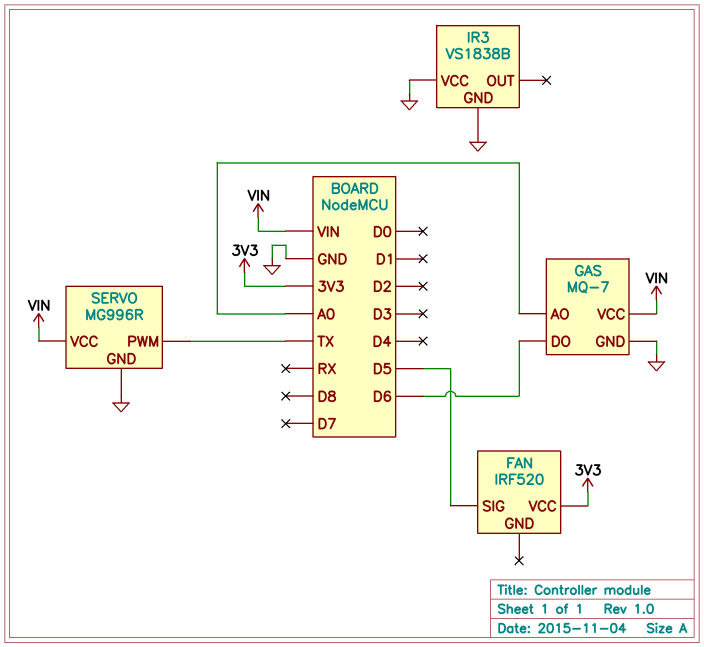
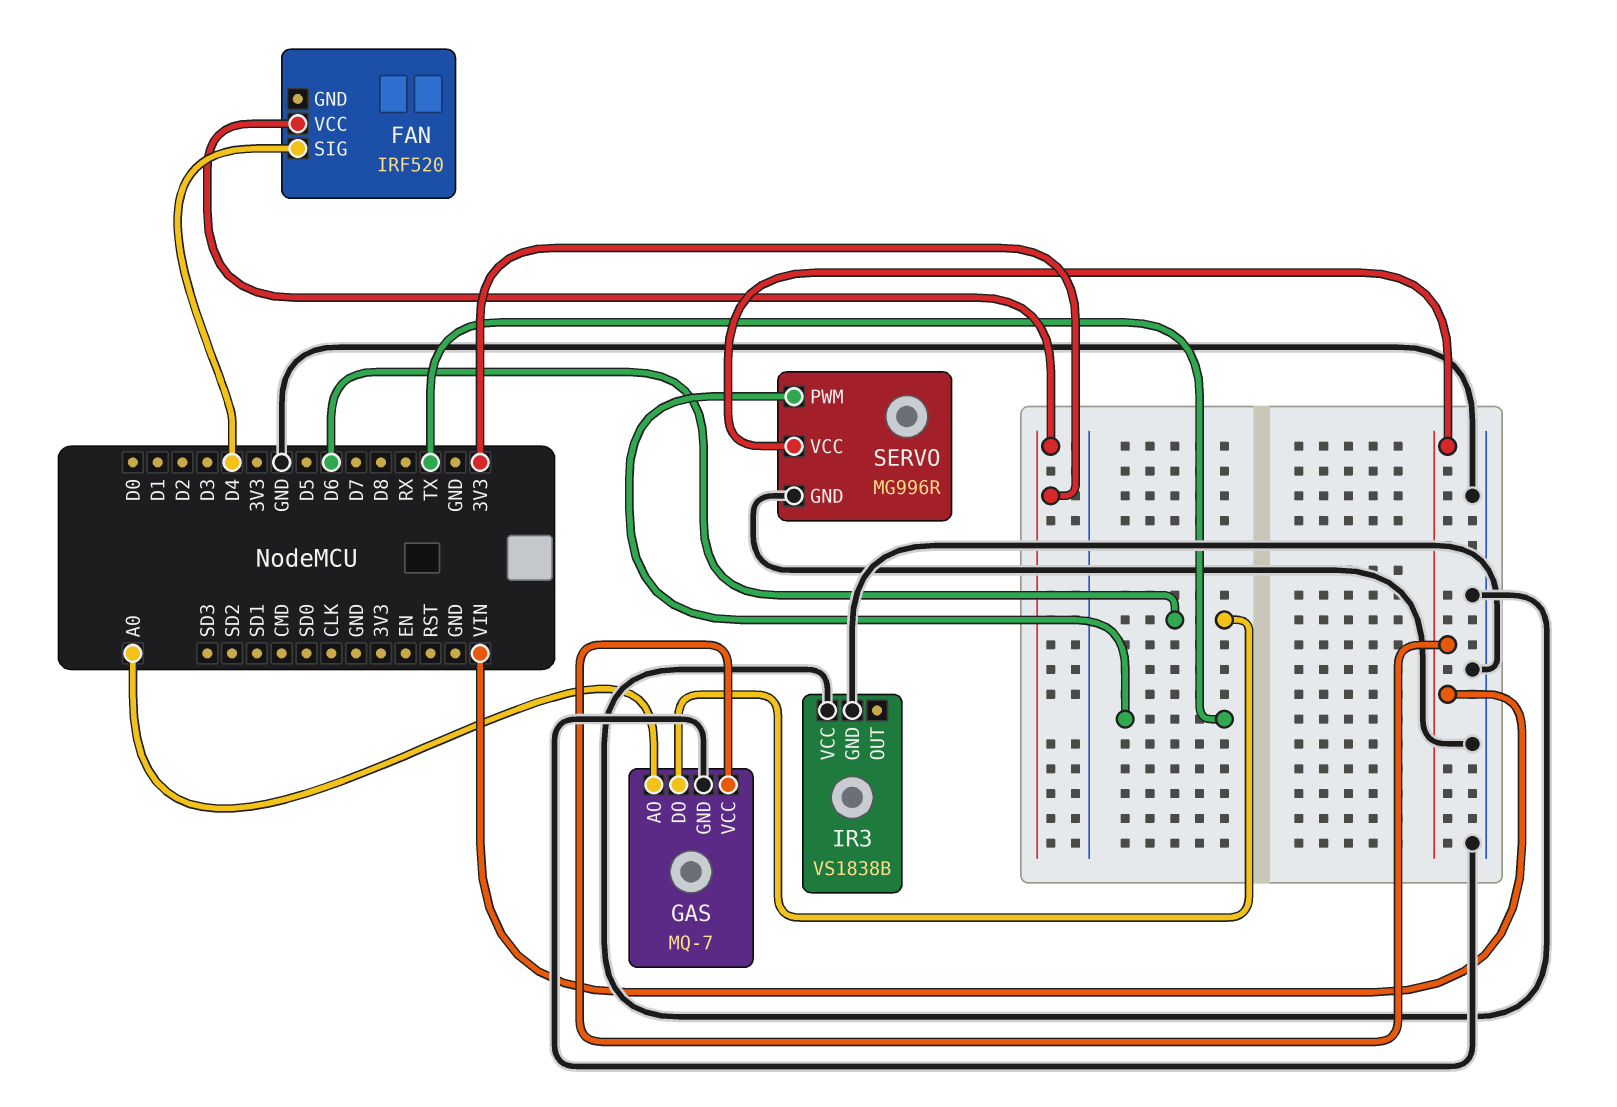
FAN pin SIG: D5 -> D4

